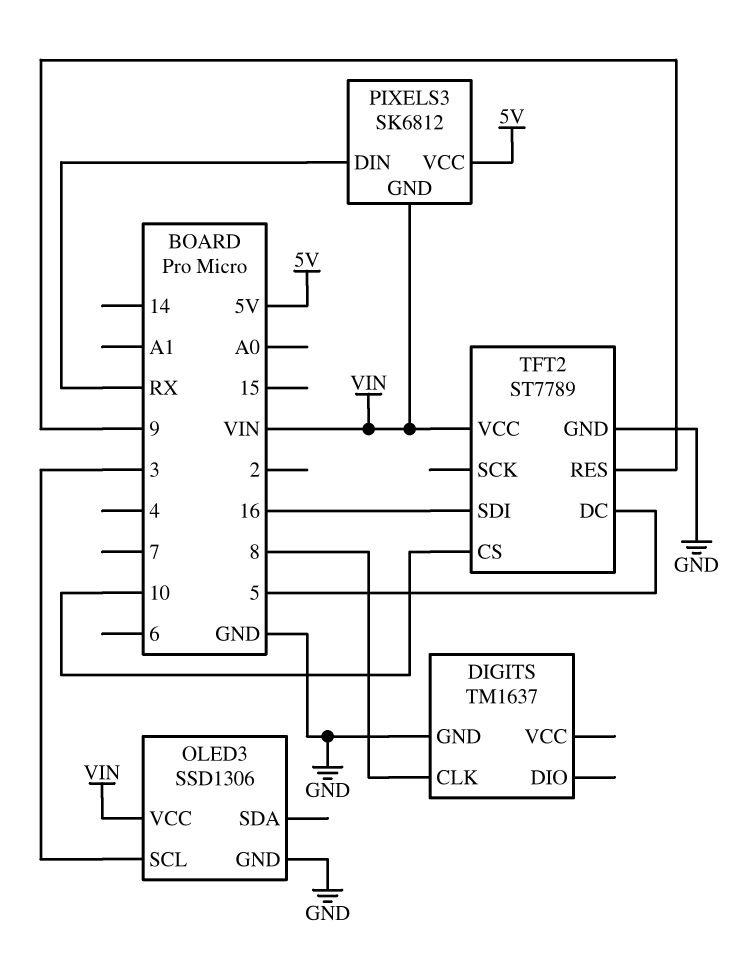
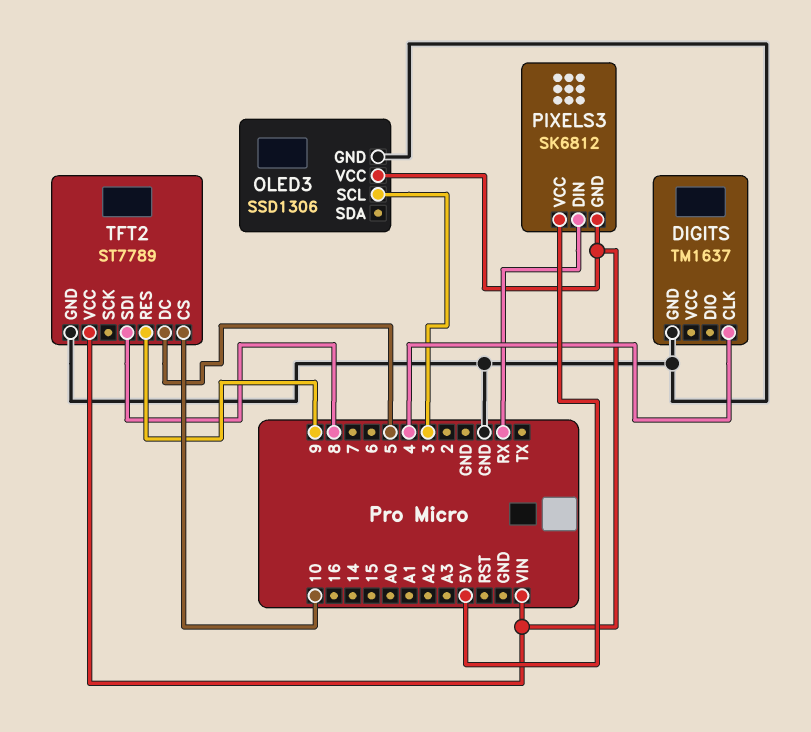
DIGITS pin CLK: 8 -> 4
TFT2 pin SDI: 16 -> 8

